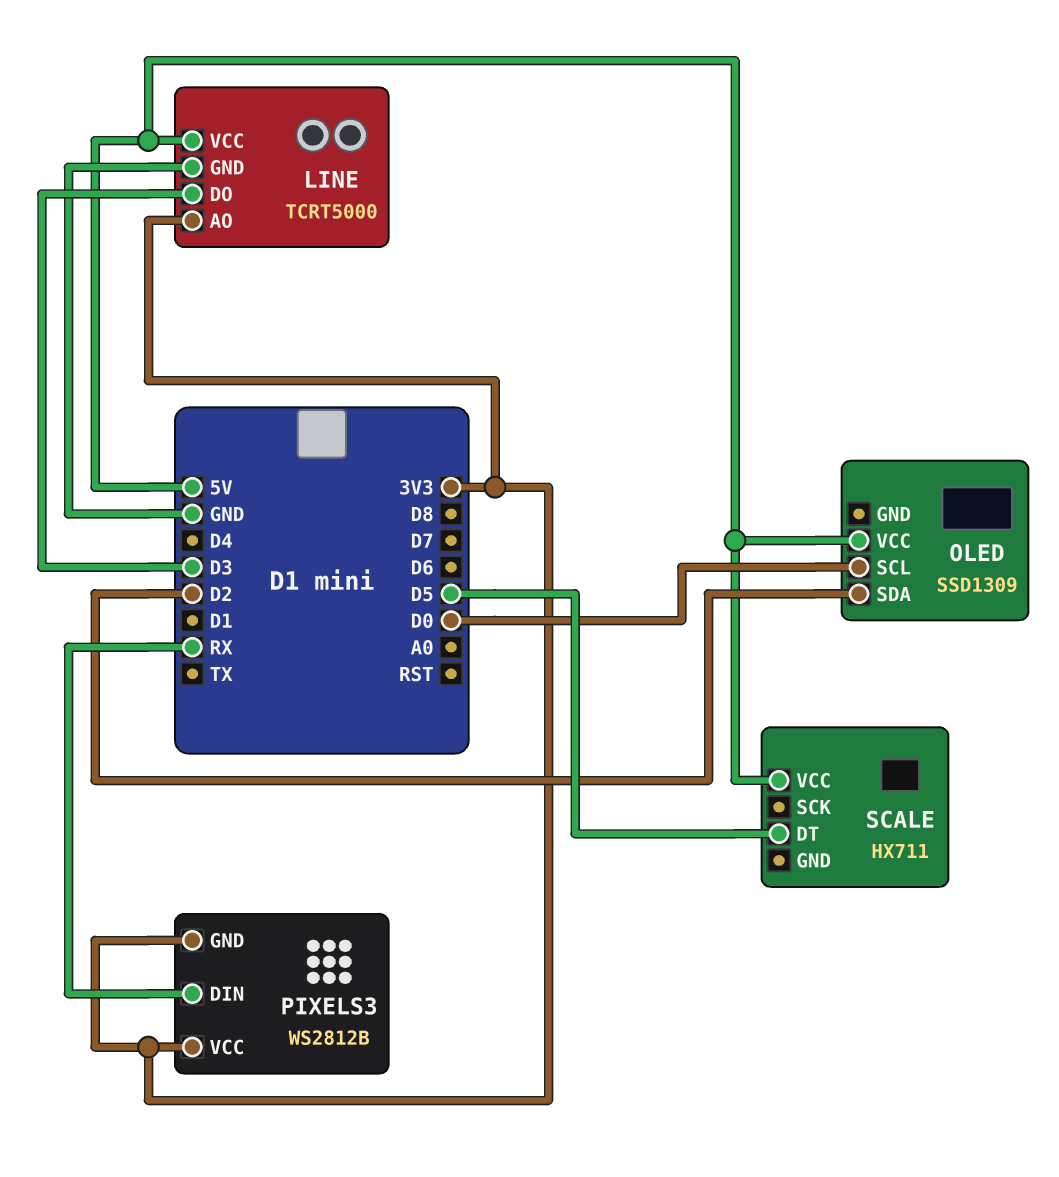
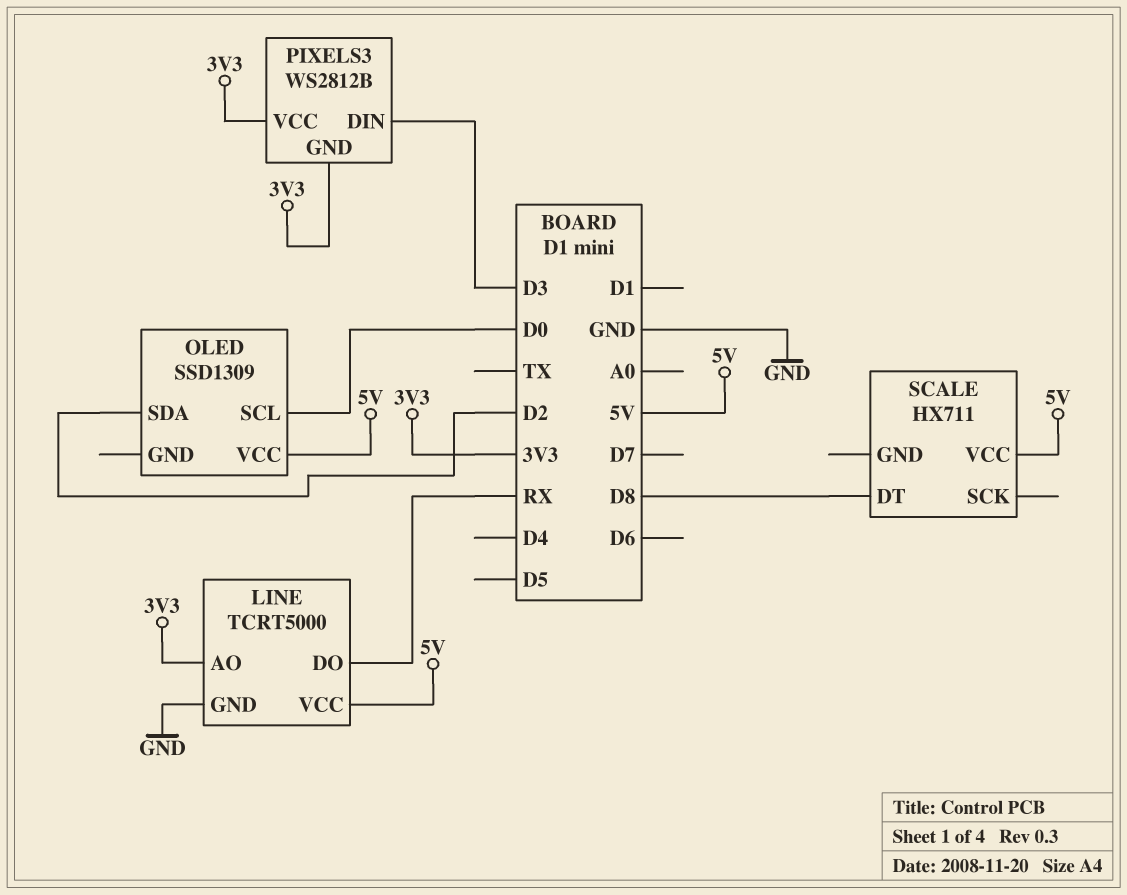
LINE pin DO: D3 -> RX
PIXELS3 pin DIN: RX -> D3
SCALE pin DT: D5 -> D8

